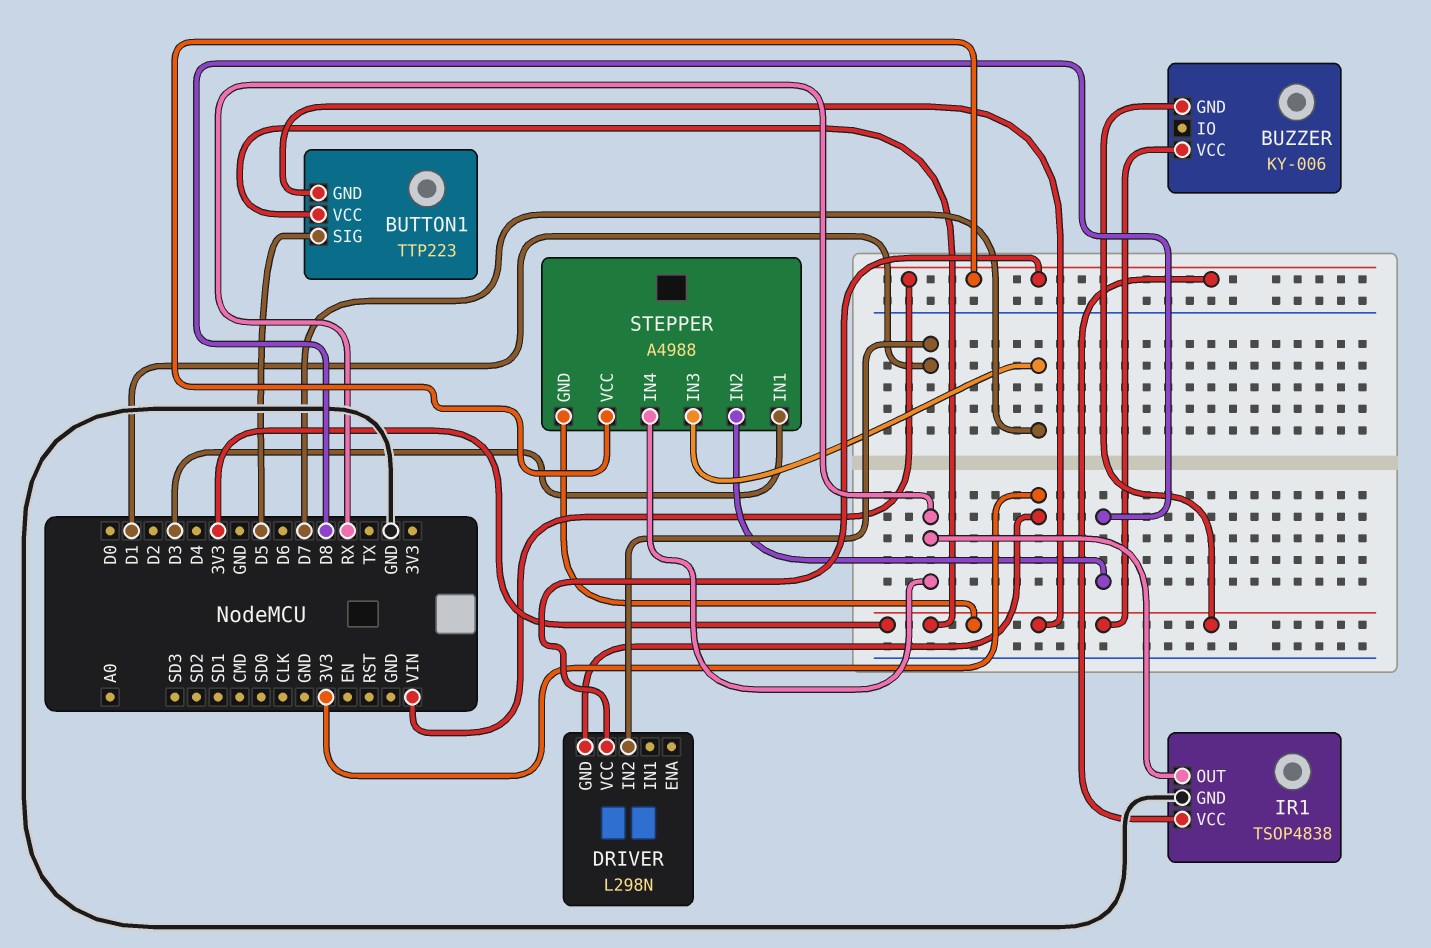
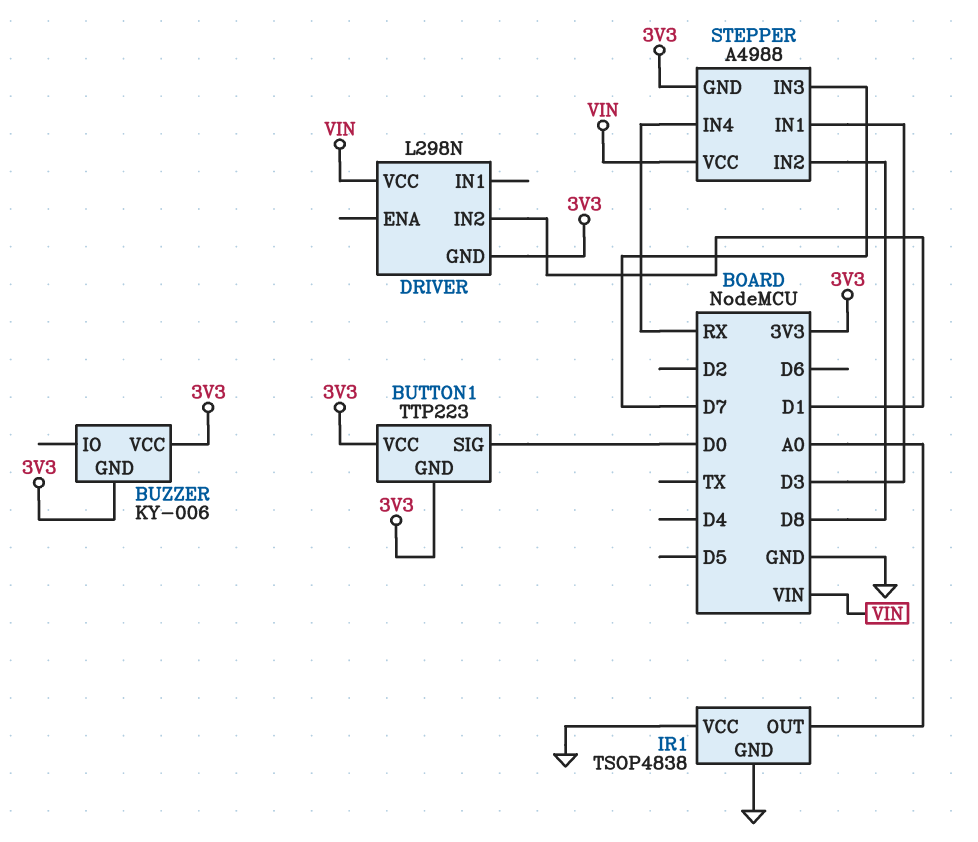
BUTTON1 pin SIG: D5 -> D0
IR1 pin OUT: RX -> A0
IR1 pin VCC: VIN -> GND

